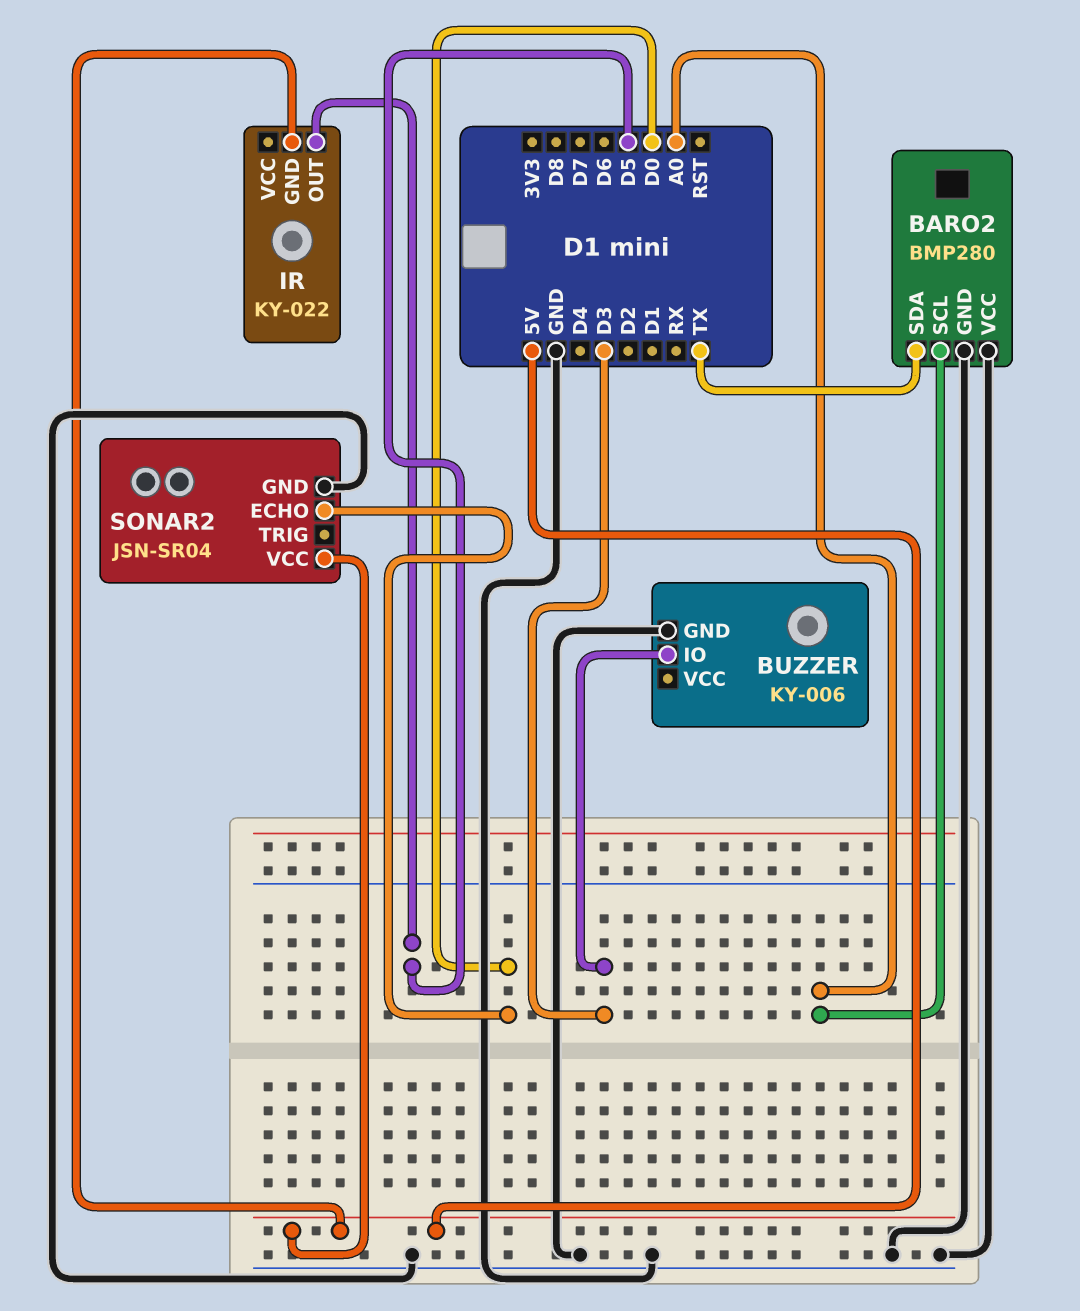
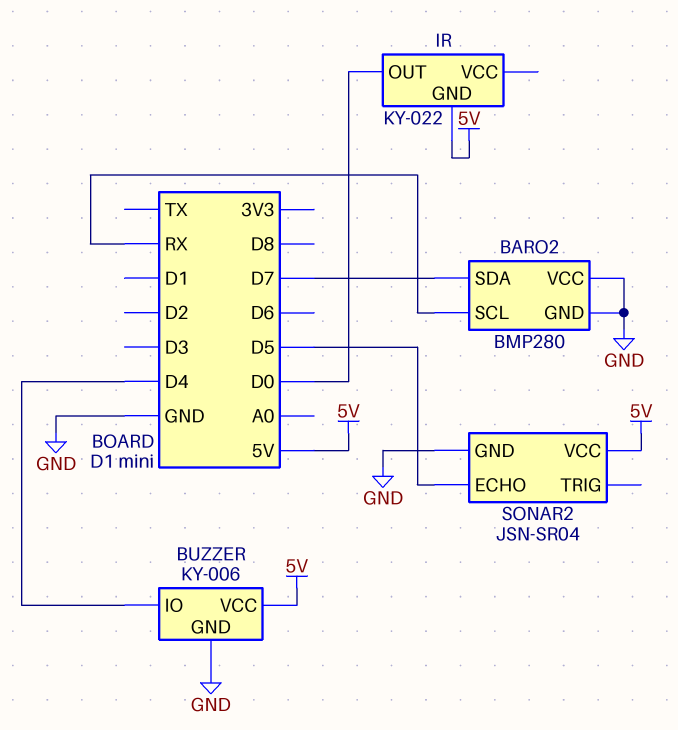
BARO2 pin SCL: A0 -> RX
BARO2 pin SDA: TX -> D7
BUZZER pin IO: D3 -> D4
BUZZER pin VCC: none -> 5V
IR pin OUT: D5 -> D0
SONAR2 pin ECHO: D0 -> D5

